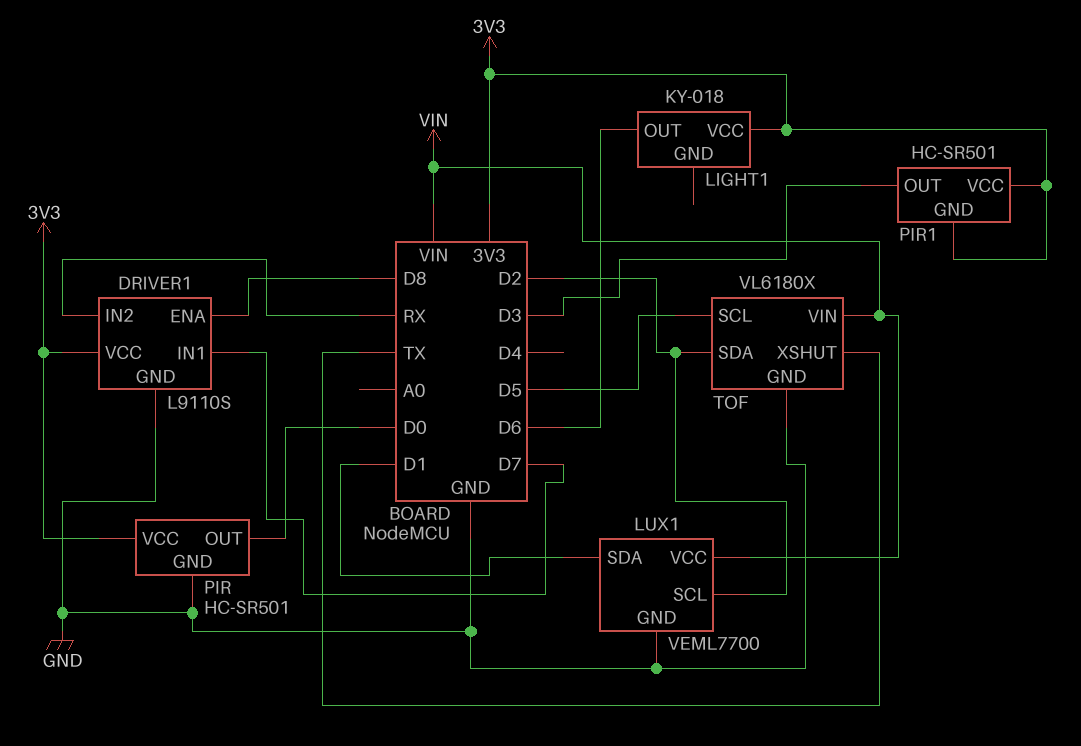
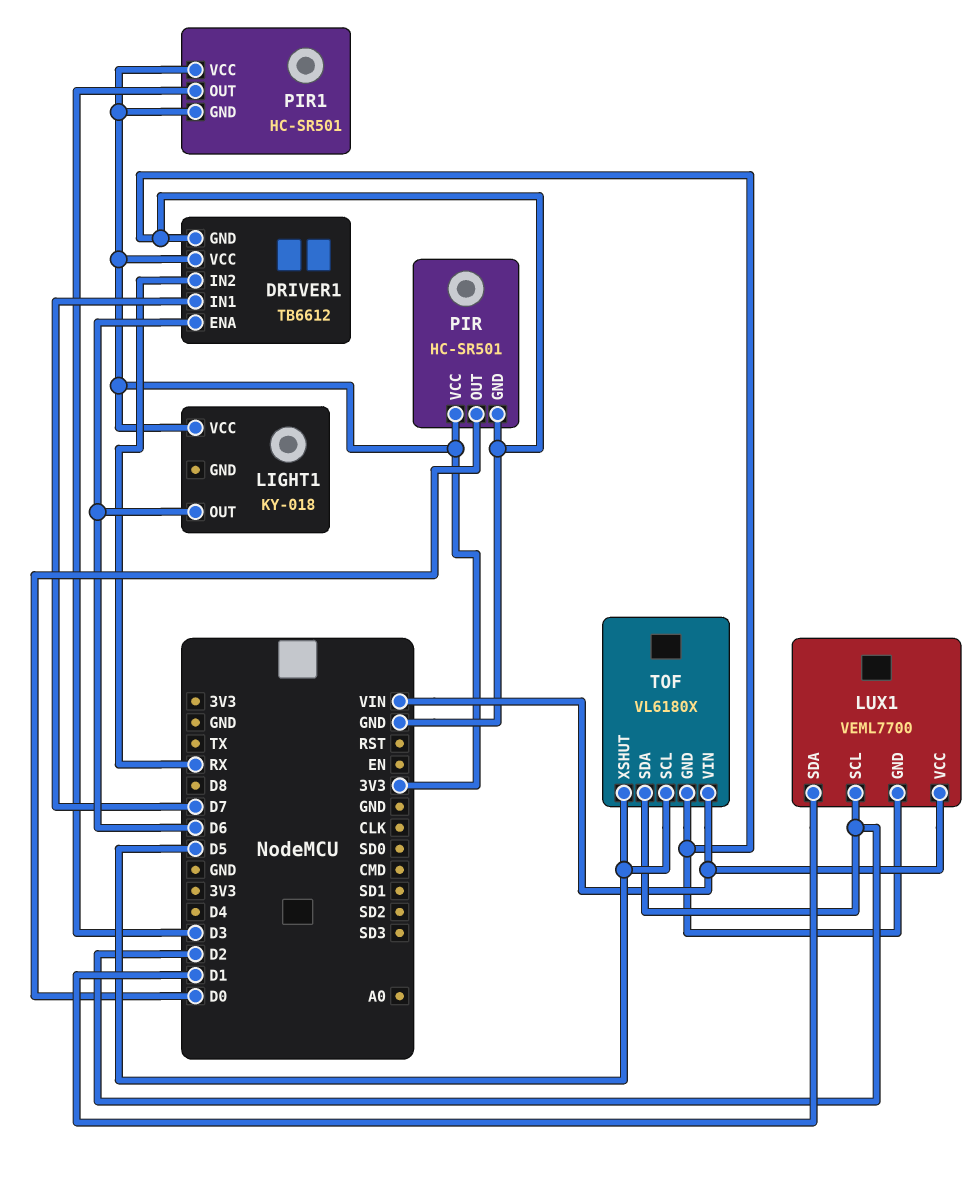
DRIVER1: L9110S -> TB6612
DRIVER1 pin ENA: D8 -> D6
TOF pin XSHUT: TX -> D5

